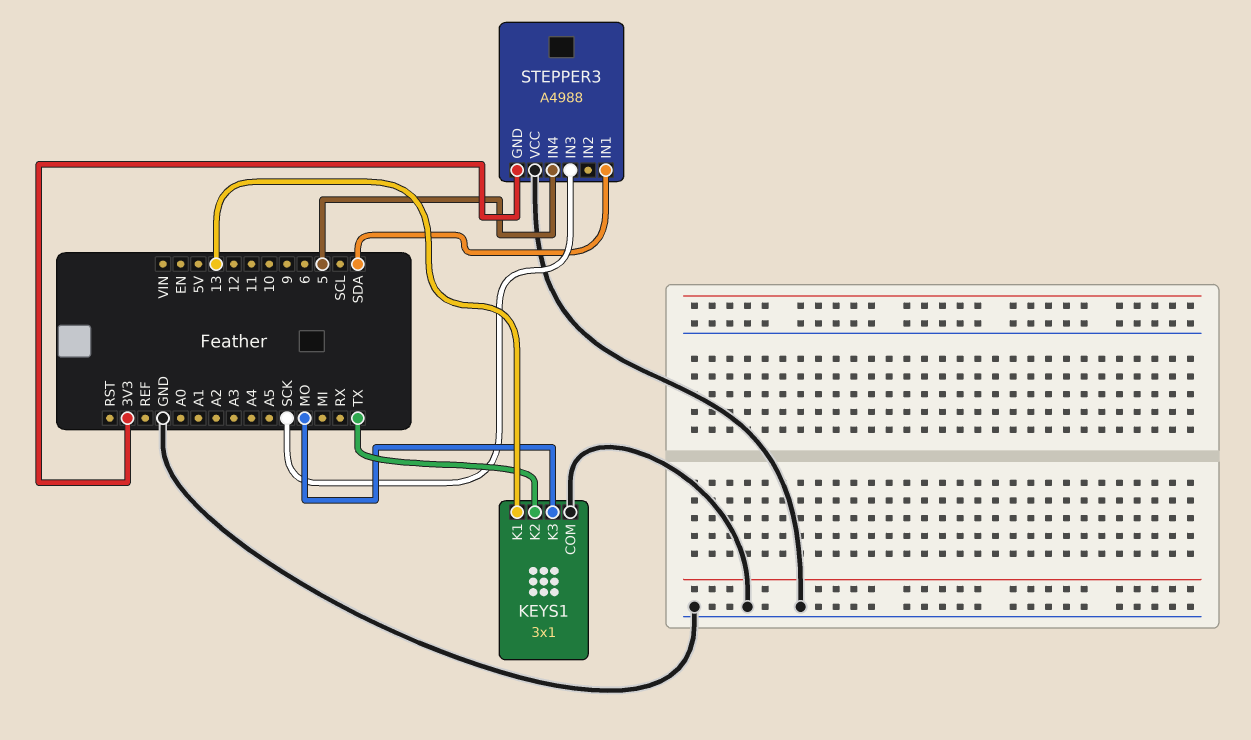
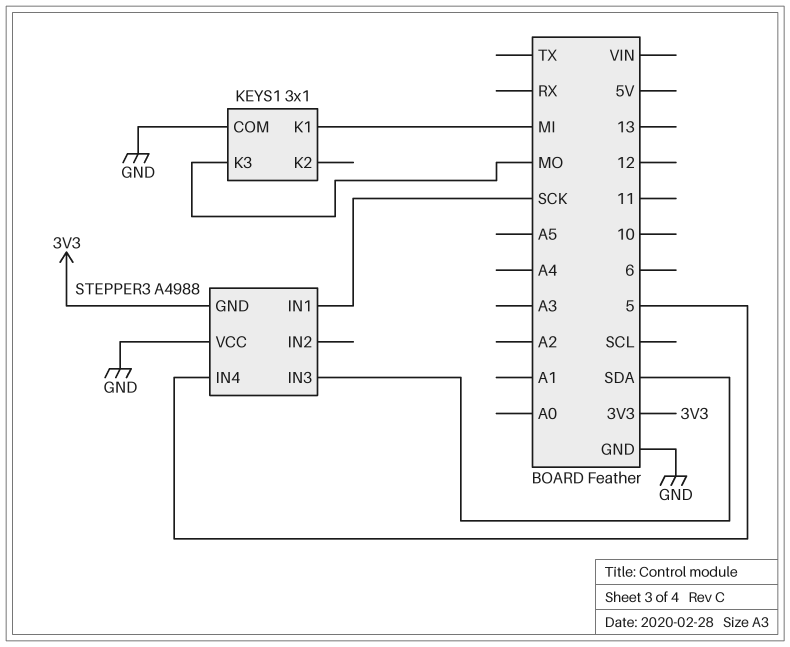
KEYS1 pin K1: 13 -> MI
KEYS1 pin K2: TX -> none
STEPPER3 pin IN1: SDA -> SCK
STEPPER3 pin IN3: SCK -> SDA

